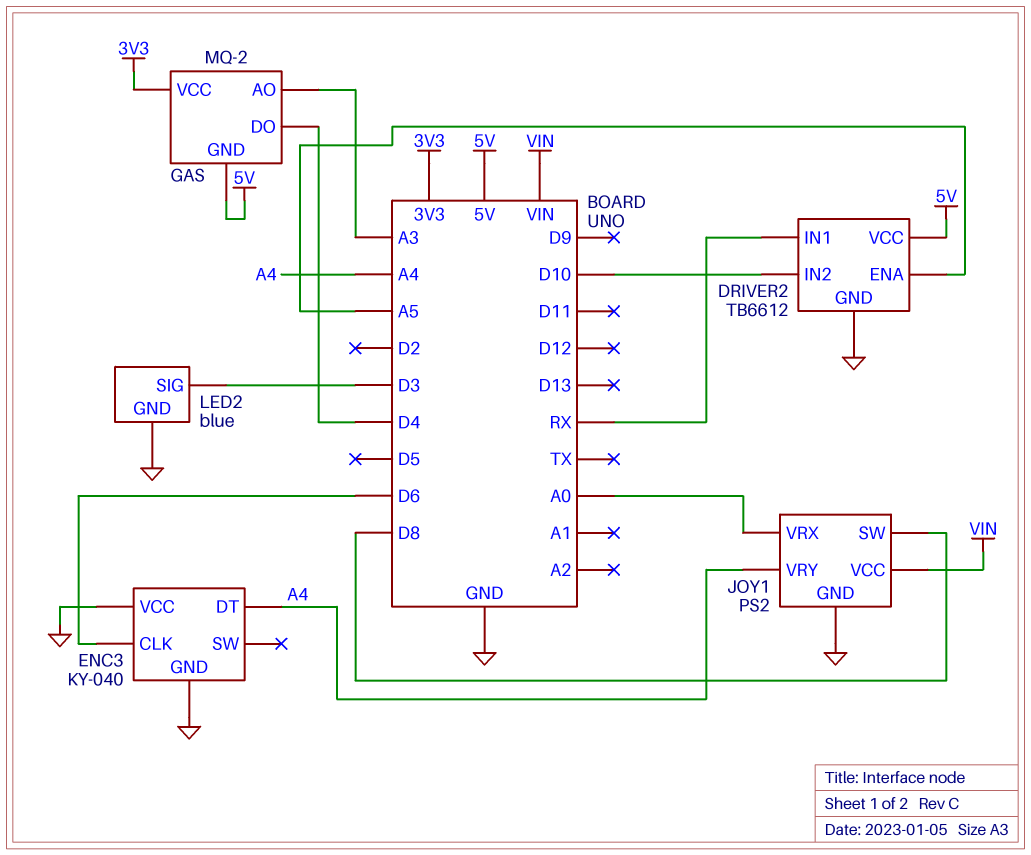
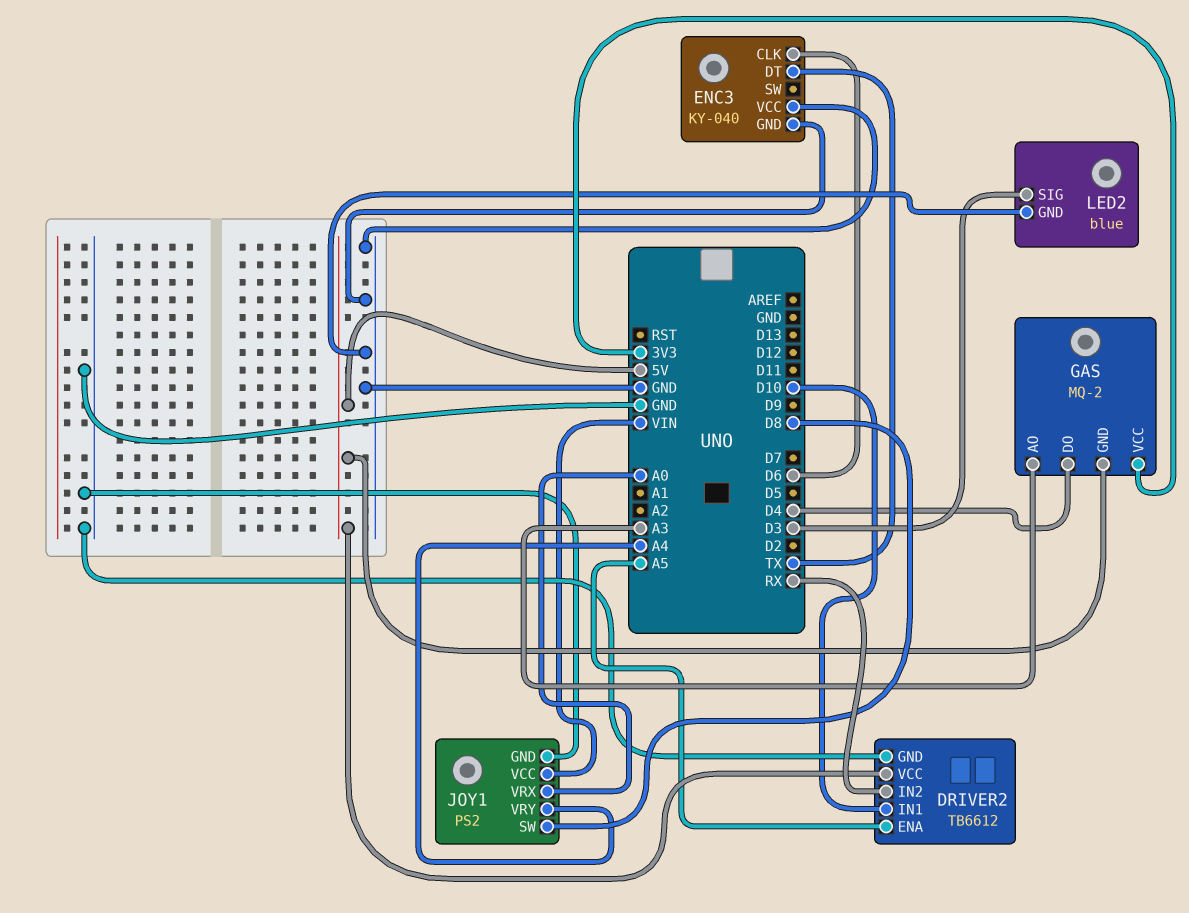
DRIVER2 pin IN1: RX -> D10
DRIVER2 pin IN2: D10 -> RX
ENC3 pin DT: A4 -> TX

